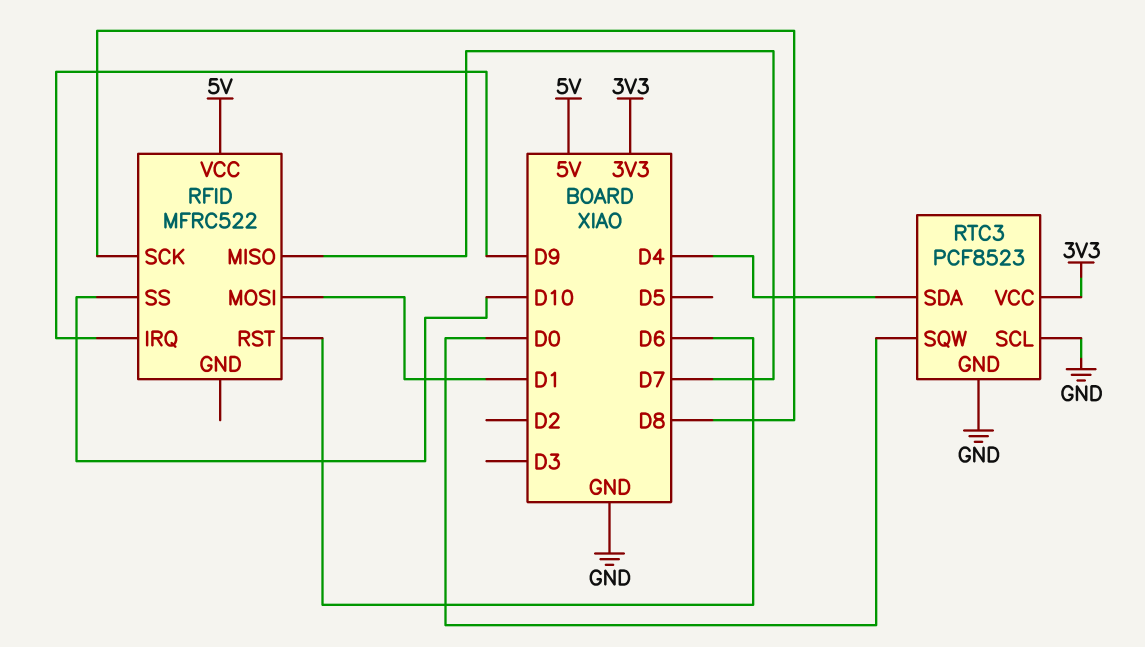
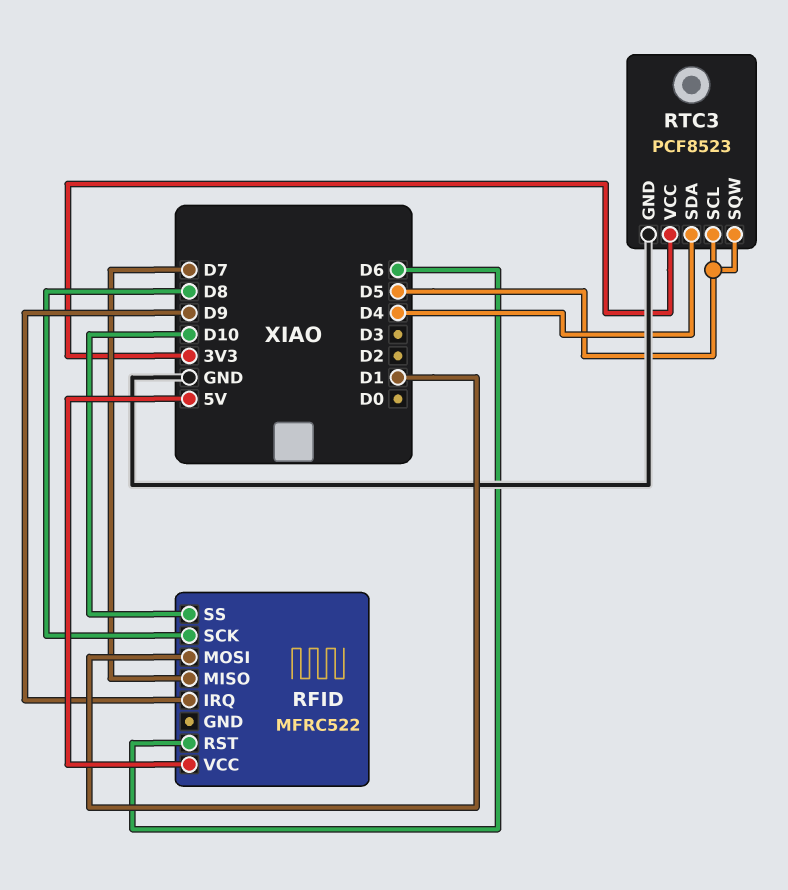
RTC3 pin SCL: GND -> D5
RTC3 pin SQW: D0 -> D5

